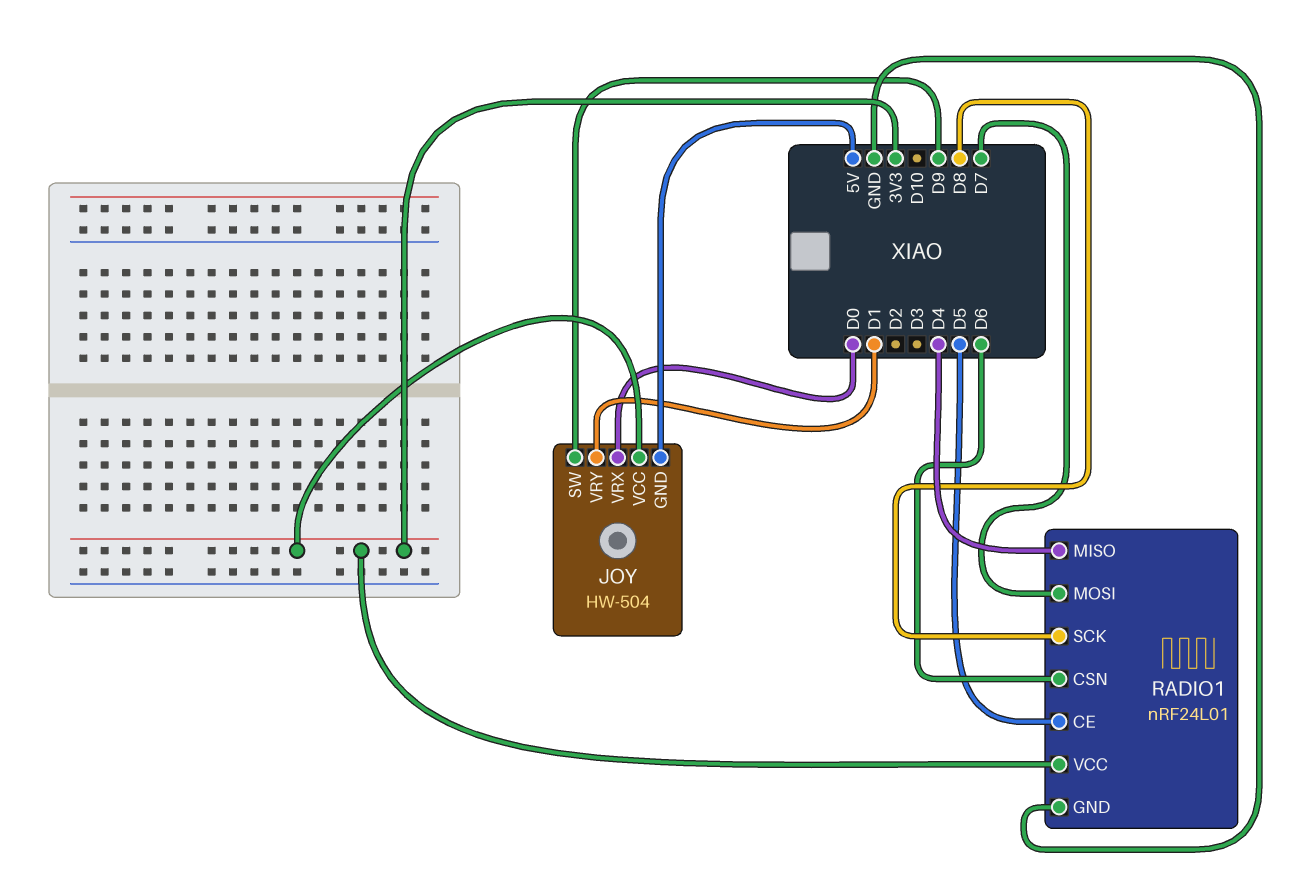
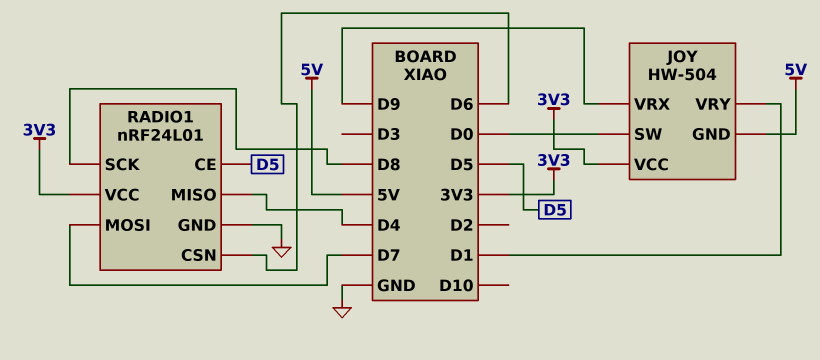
JOY pin SW: D9 -> D0
JOY pin VRX: D0 -> D9

